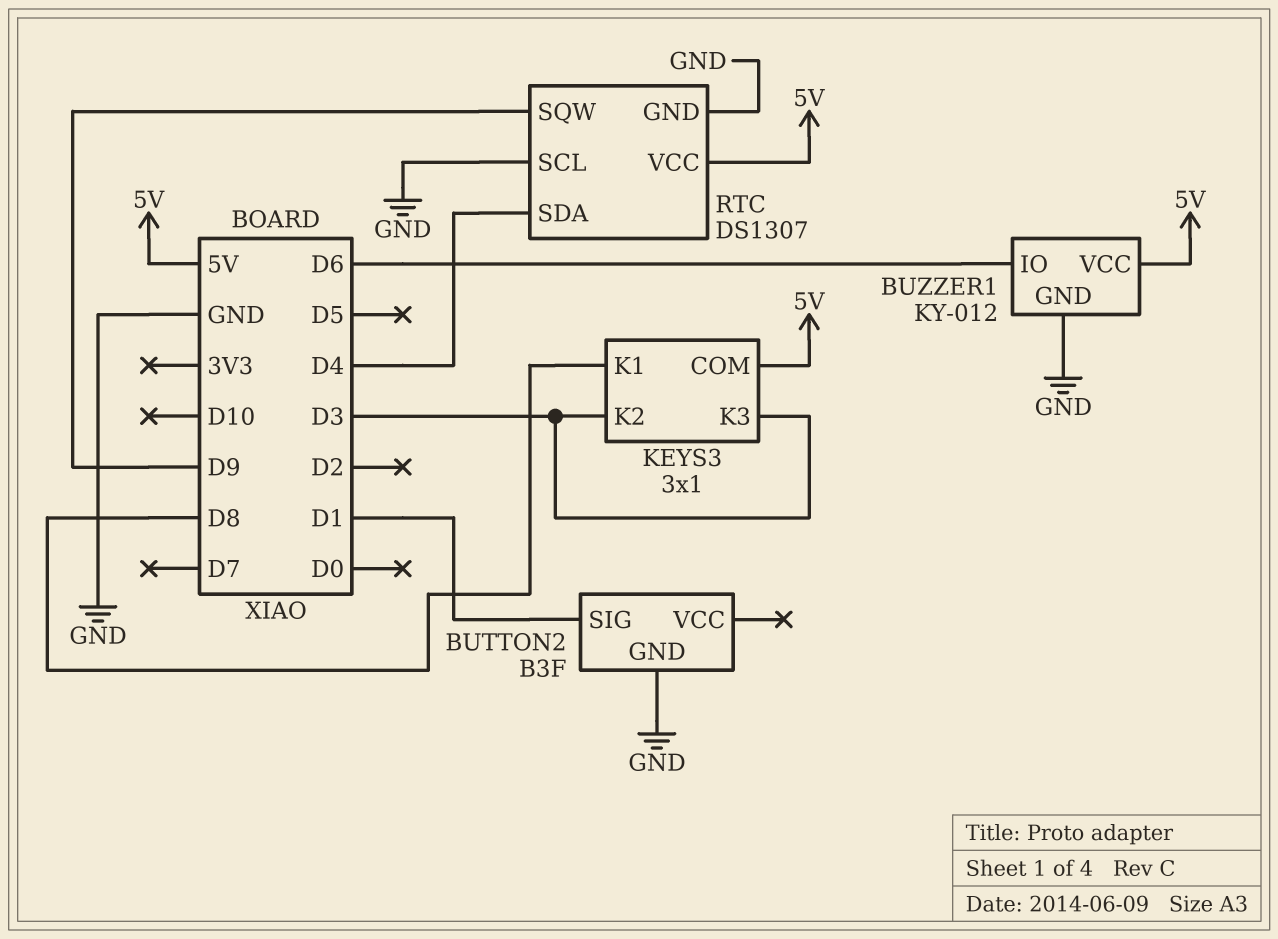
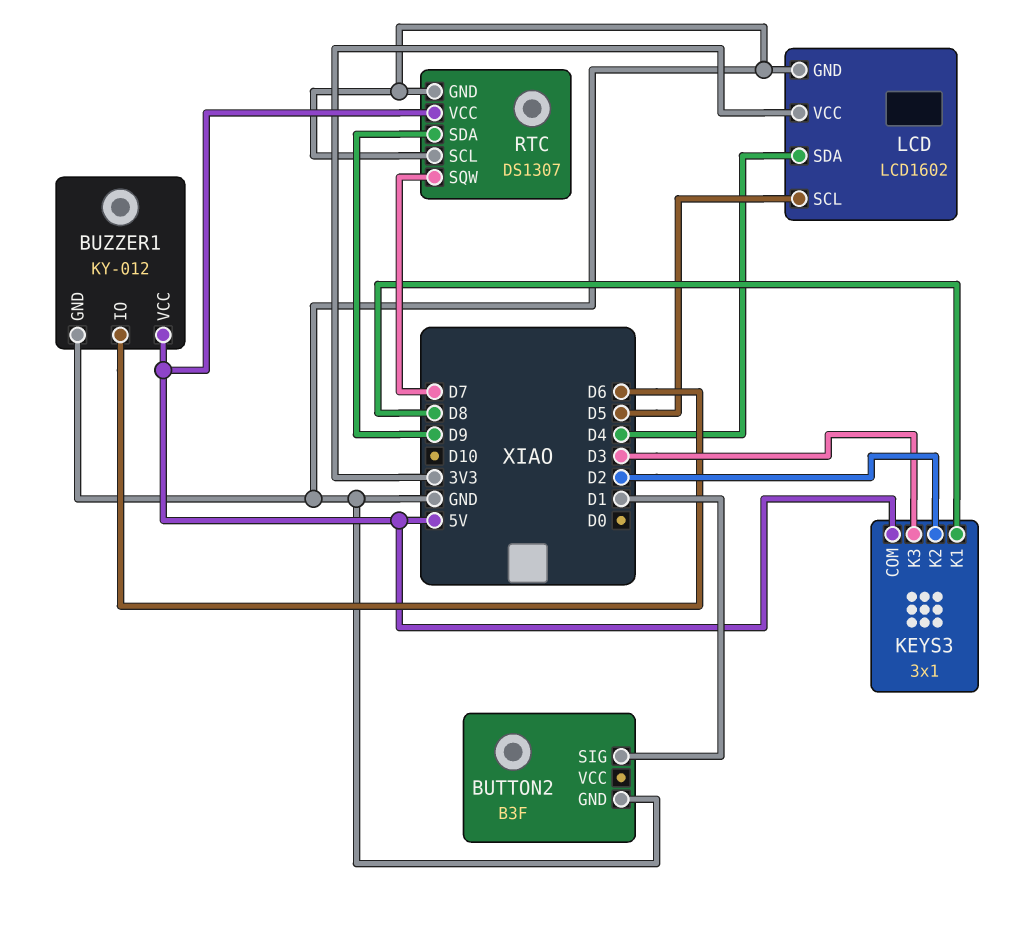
KEYS3 pin K2: D3 -> D2
LCD: none -> LCD1602
LCD pin GND: none -> GND
LCD pin SCL: none -> D5
LCD pin SDA: none -> D4
LCD pin VCC: none -> 3V3
RTC pin SDA: D4 -> D9
RTC pin SQW: D9 -> D7

